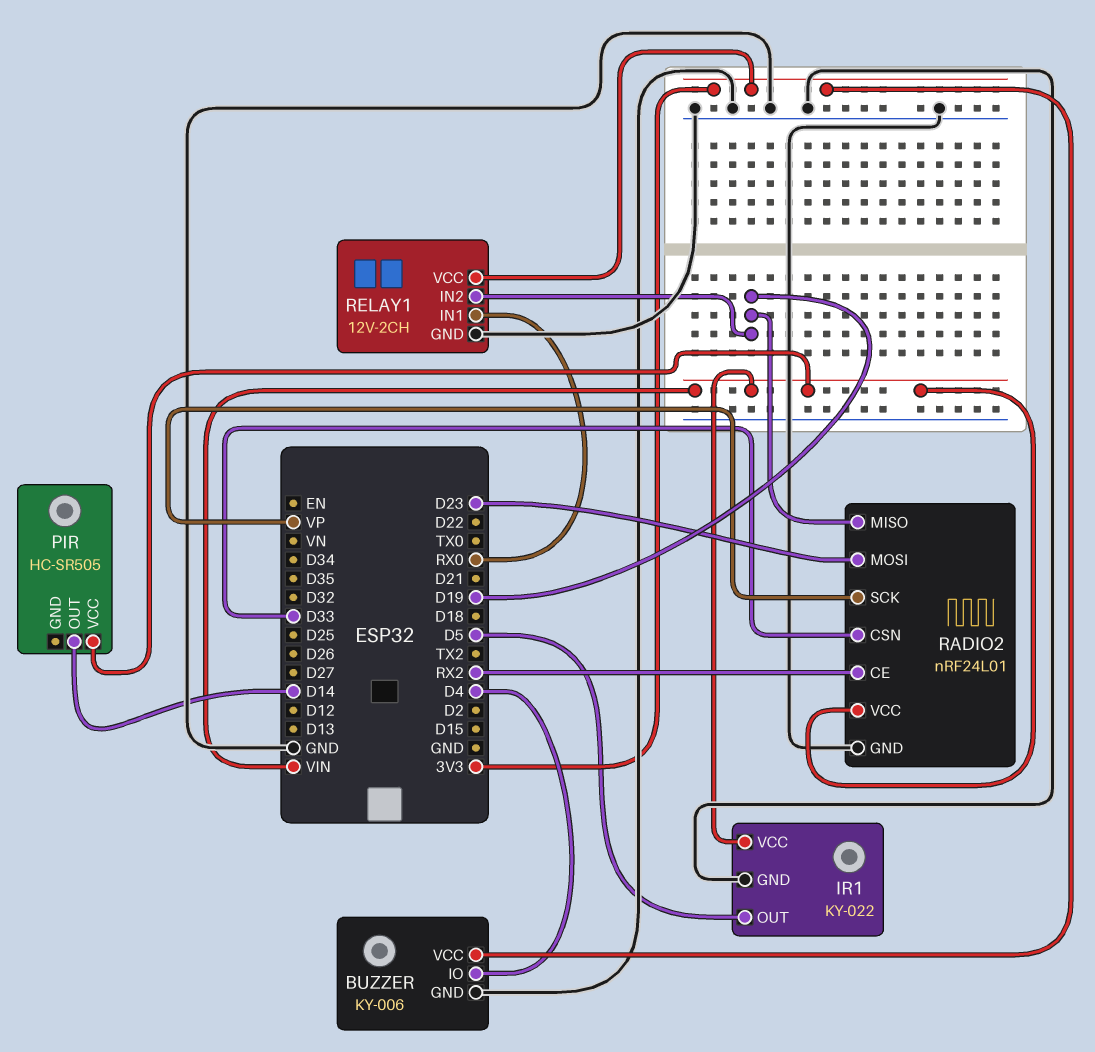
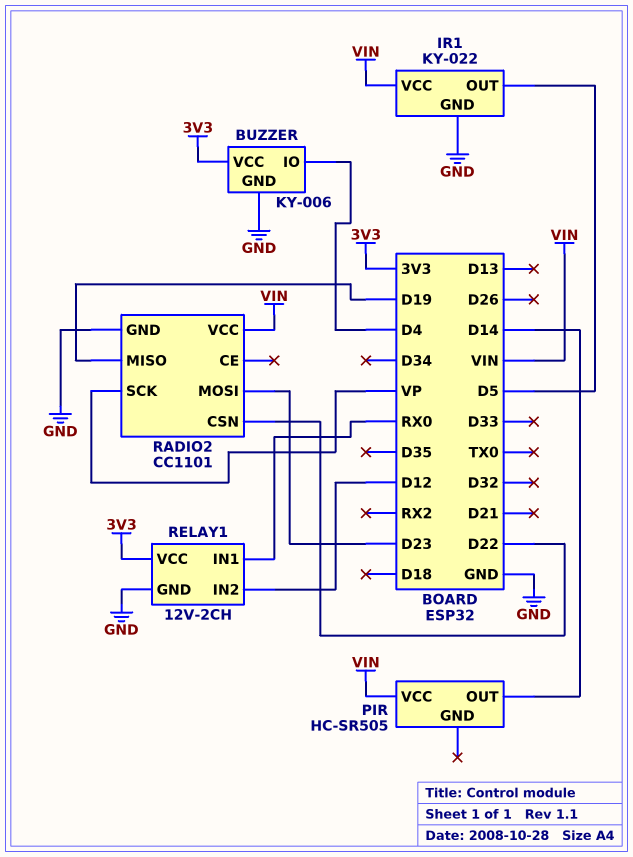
RADIO2: nRF24L01 -> CC1101
RADIO2 pin CE: RX2 -> none
RADIO2 pin CSN: D33 -> D22
RELAY1 pin IN2: D19 -> D12

